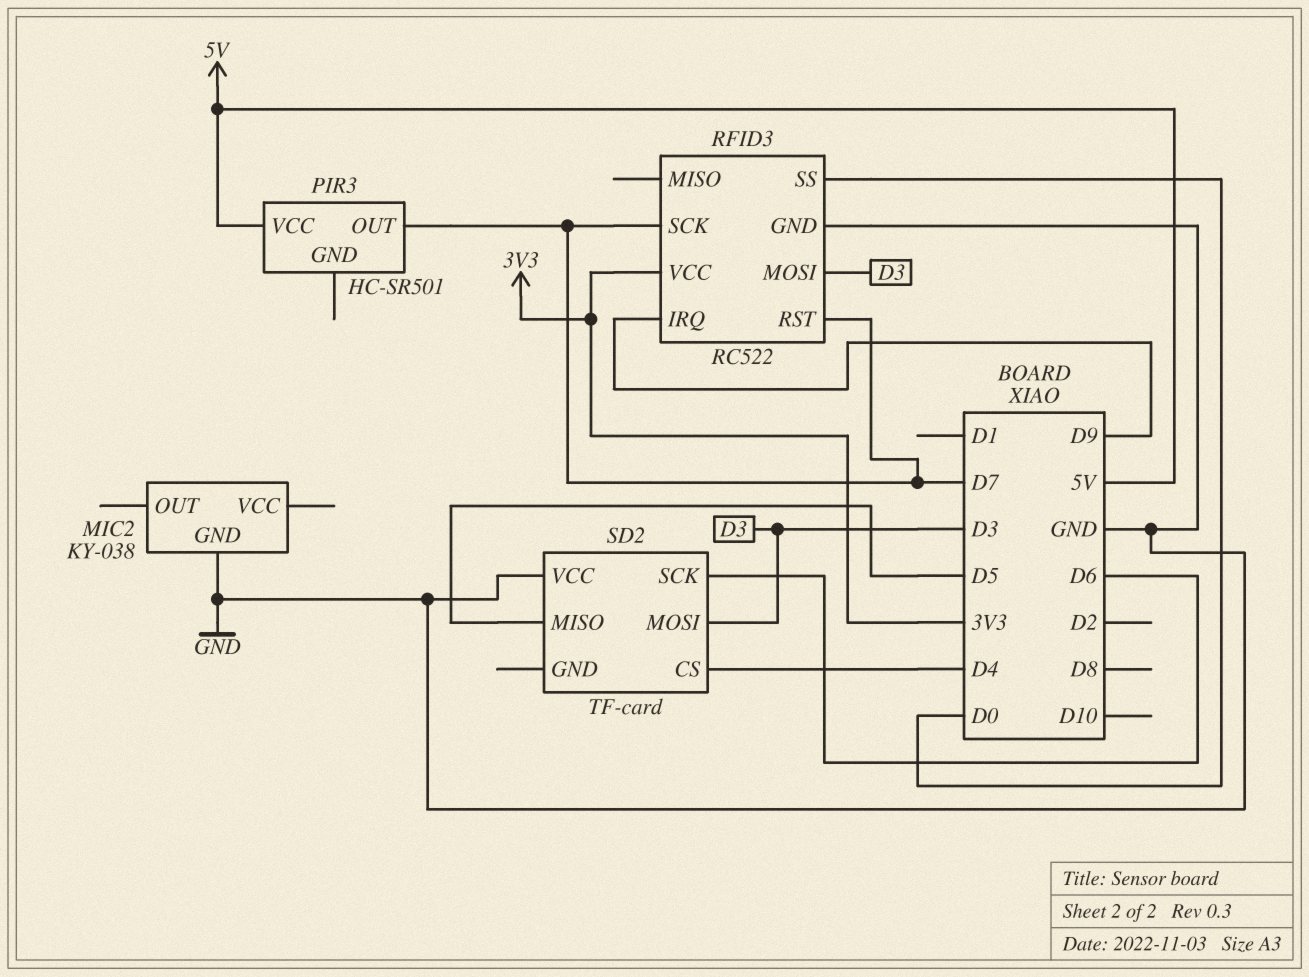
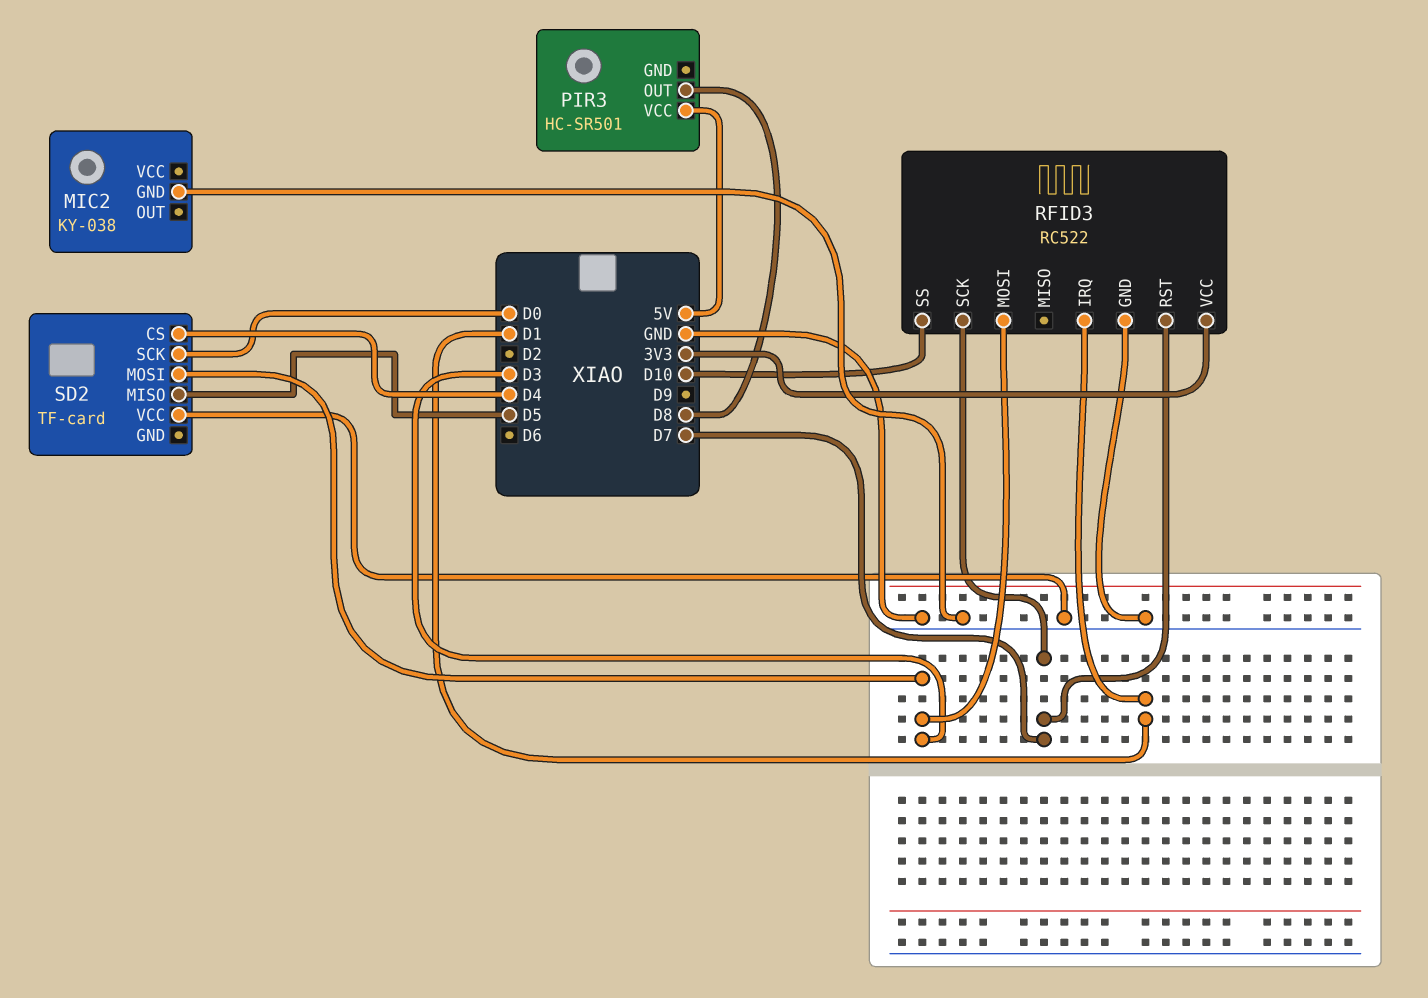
PIR3 pin OUT: D7 -> D8
RFID3 pin IRQ: D9 -> D1
RFID3 pin SS: D0 -> D10
SD2 pin SCK: D6 -> D0

